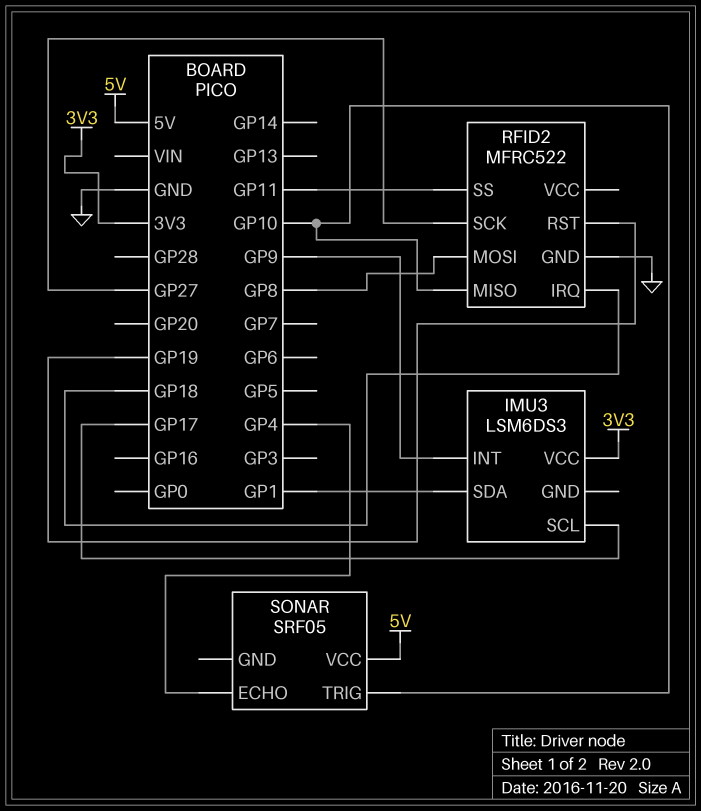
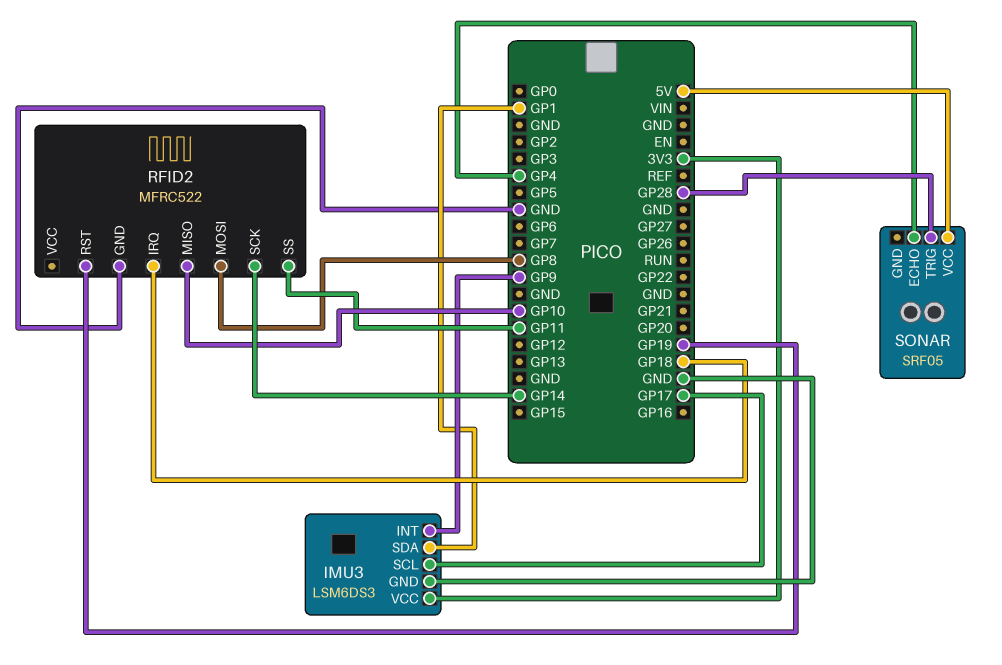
IMU3 pin GND: none -> GND
RFID2 pin SCK: GP27 -> GP14
SONAR pin TRIG: GP10 -> GP28

